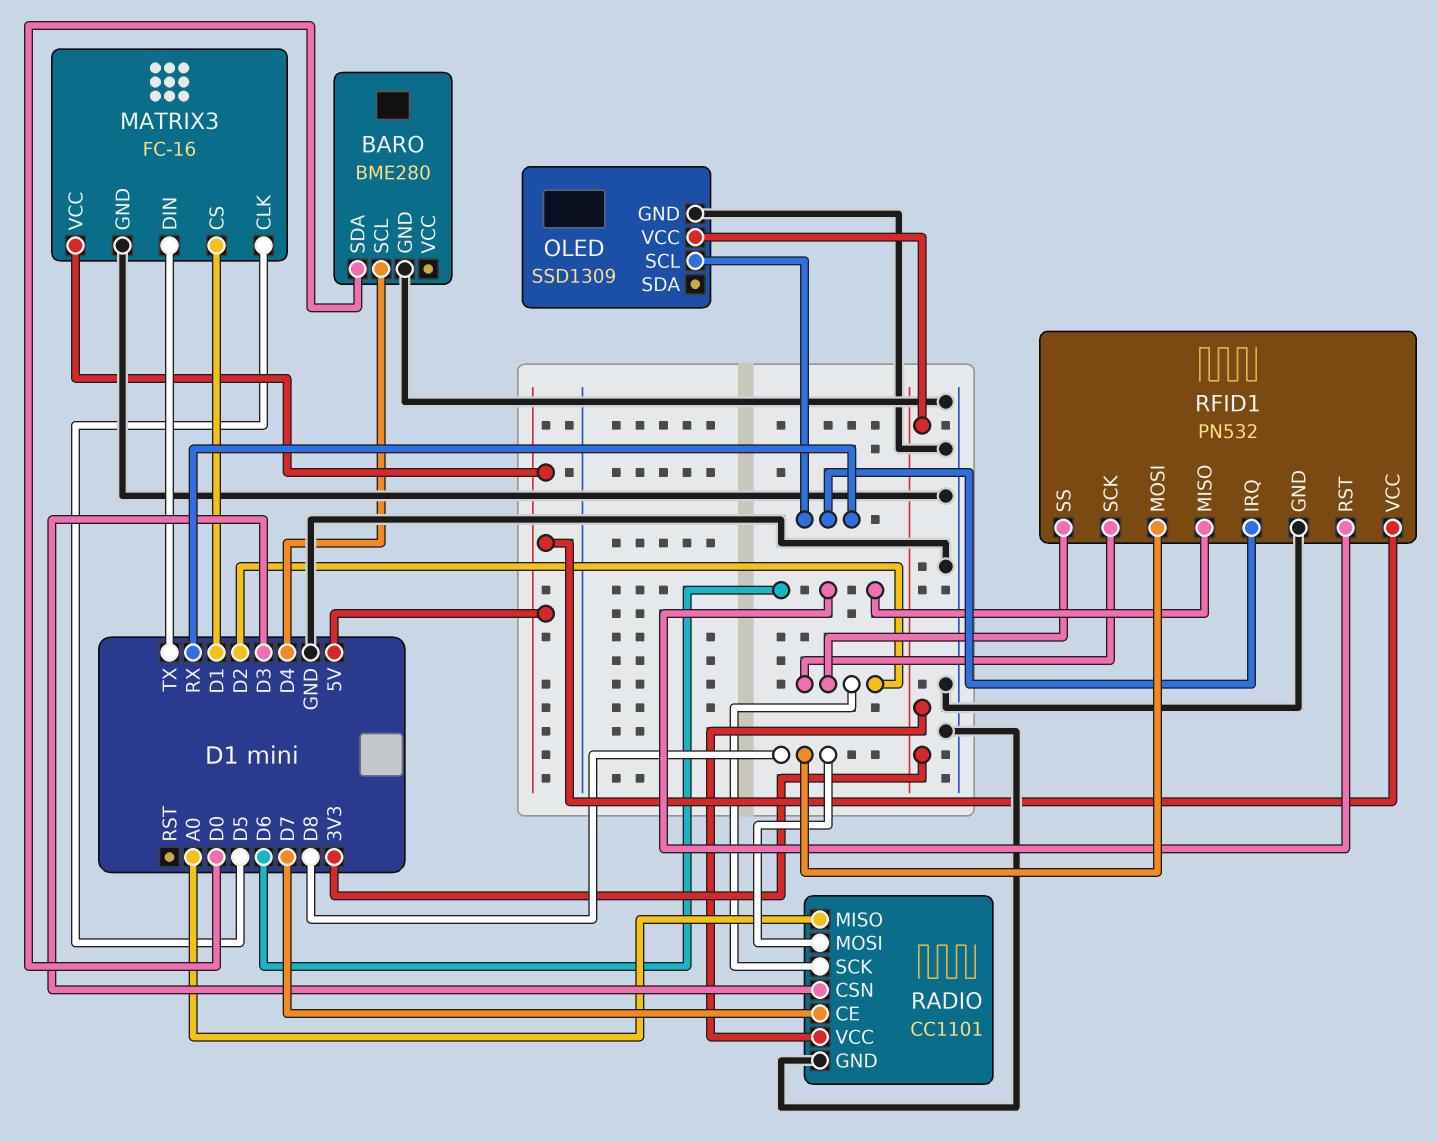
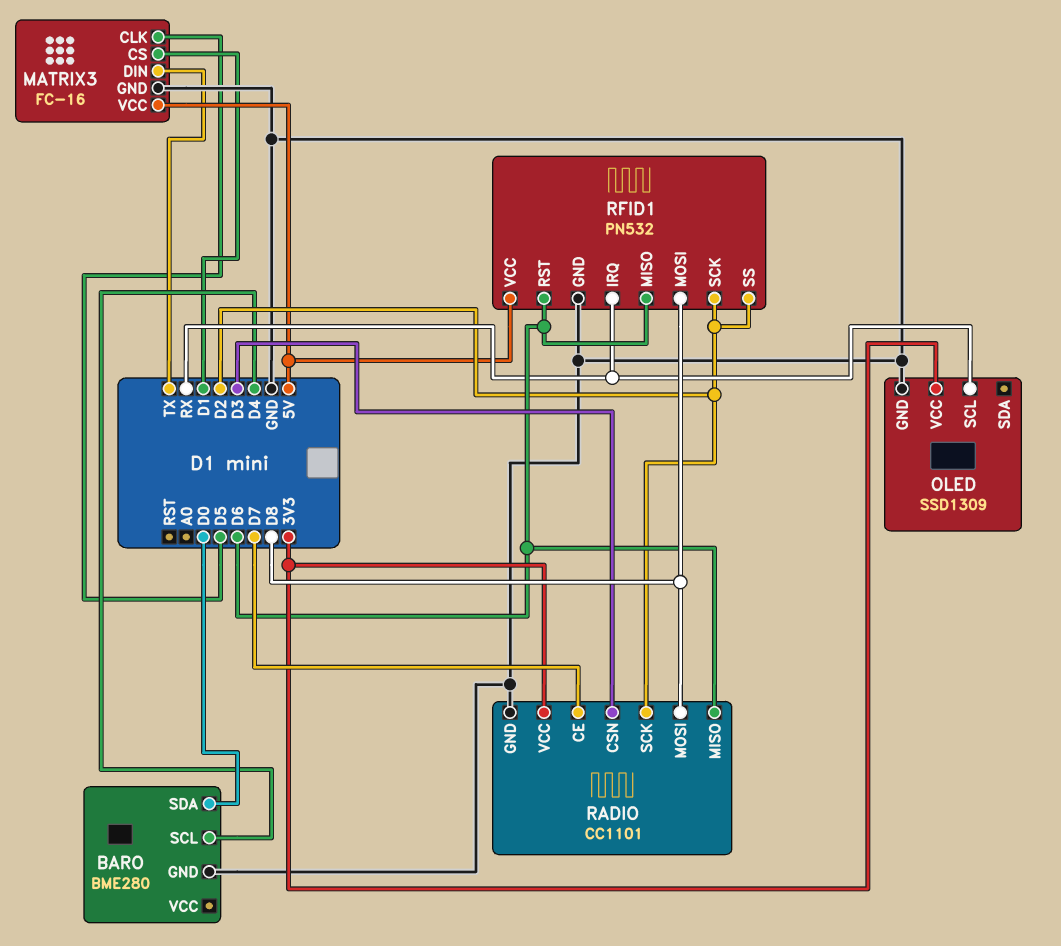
RADIO pin MISO: A0 -> D6

